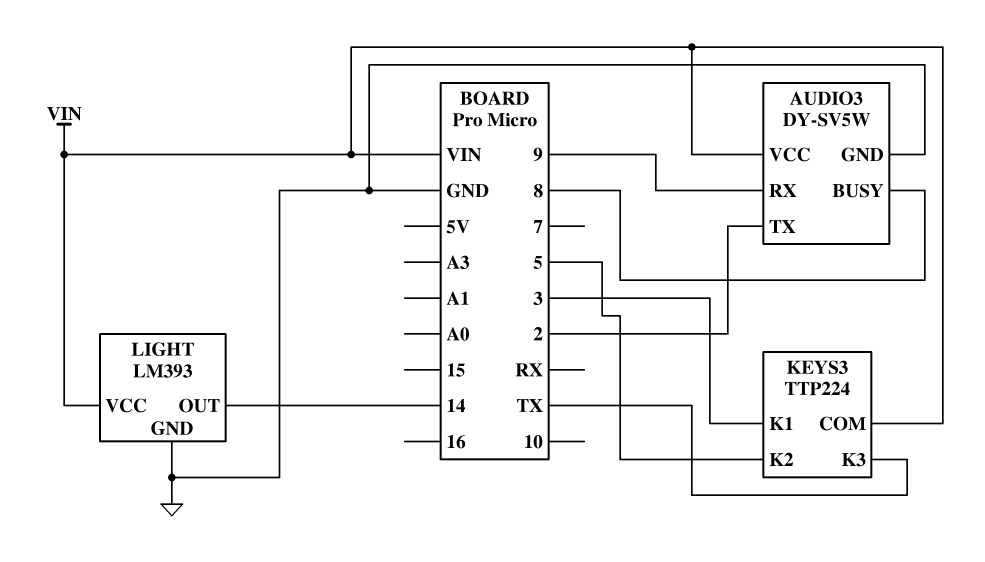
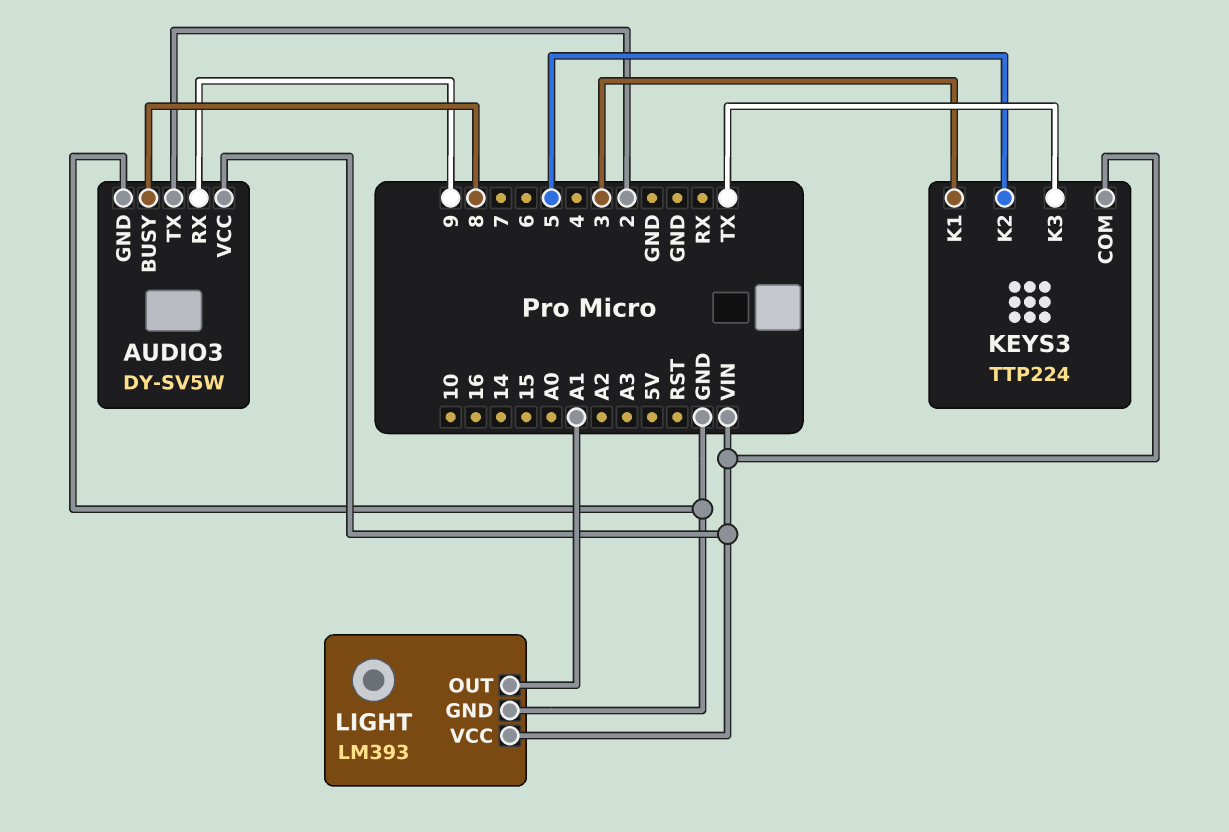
LIGHT pin OUT: 14 -> A1

